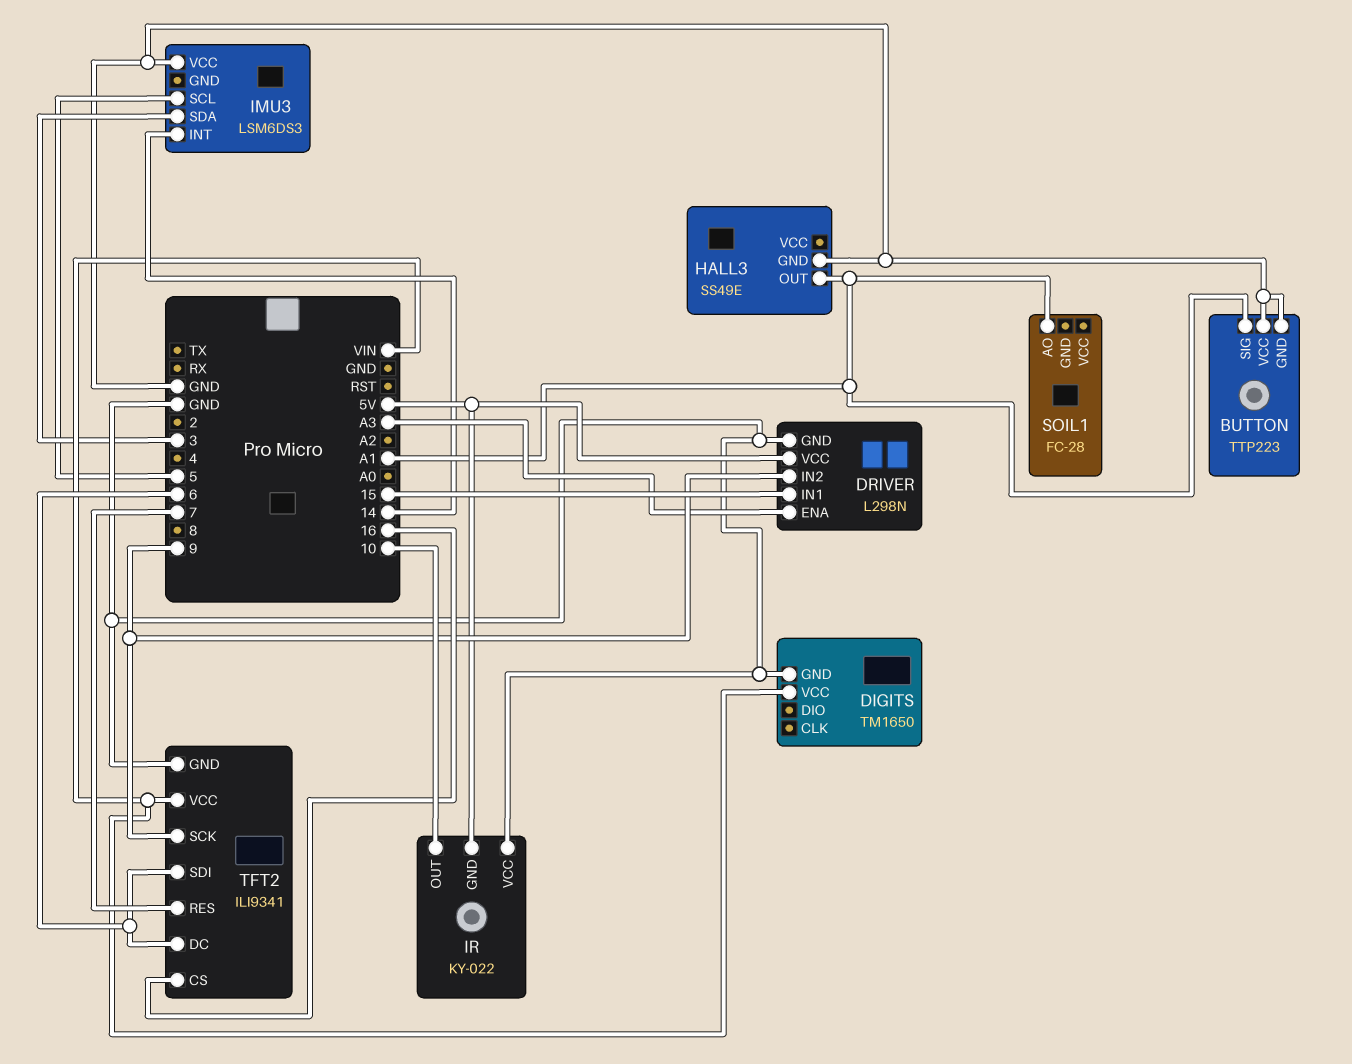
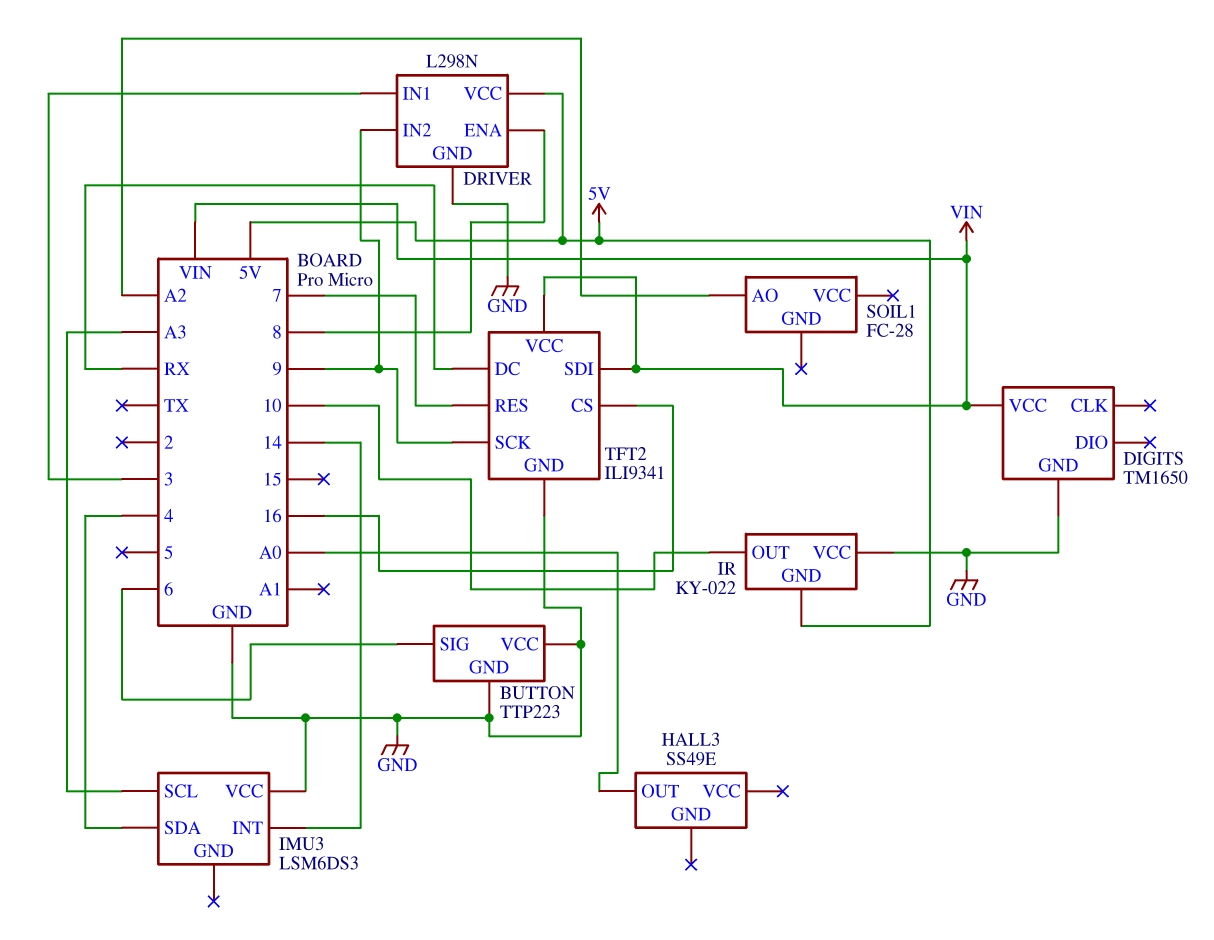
BUTTON pin SIG: A1 -> 6
DRIVER pin ENA: A3 -> 8
DRIVER pin IN1: 15 -> 3
HALL3 pin GND: GND -> none
HALL3 pin OUT: A1 -> A0
IMU3 pin SCL: 5 -> A3
IMU3 pin SDA: 3 -> 4
SOIL1 pin AO: A1 -> A2
TFT2 pin DC: 6 -> RX
TFT2 pin SDI: 6 -> VIN

